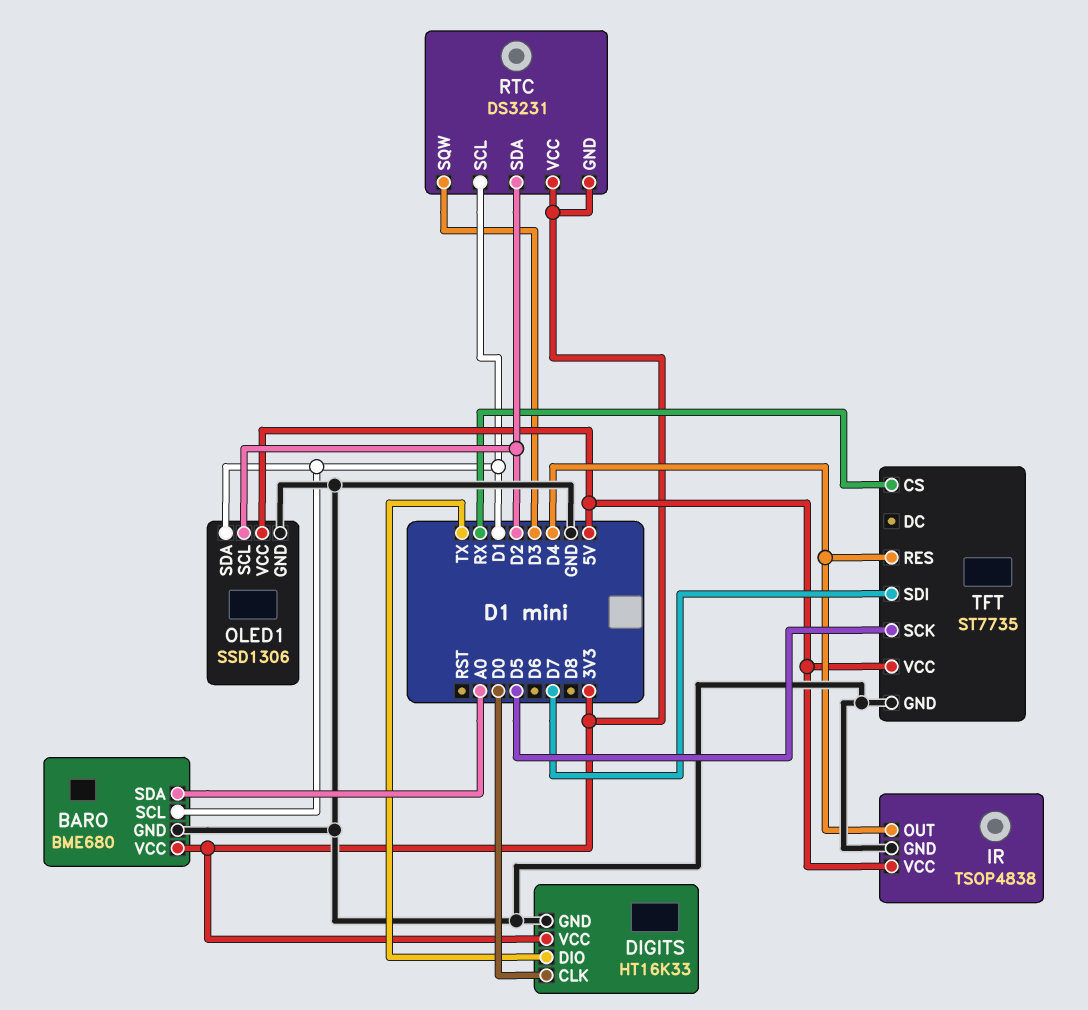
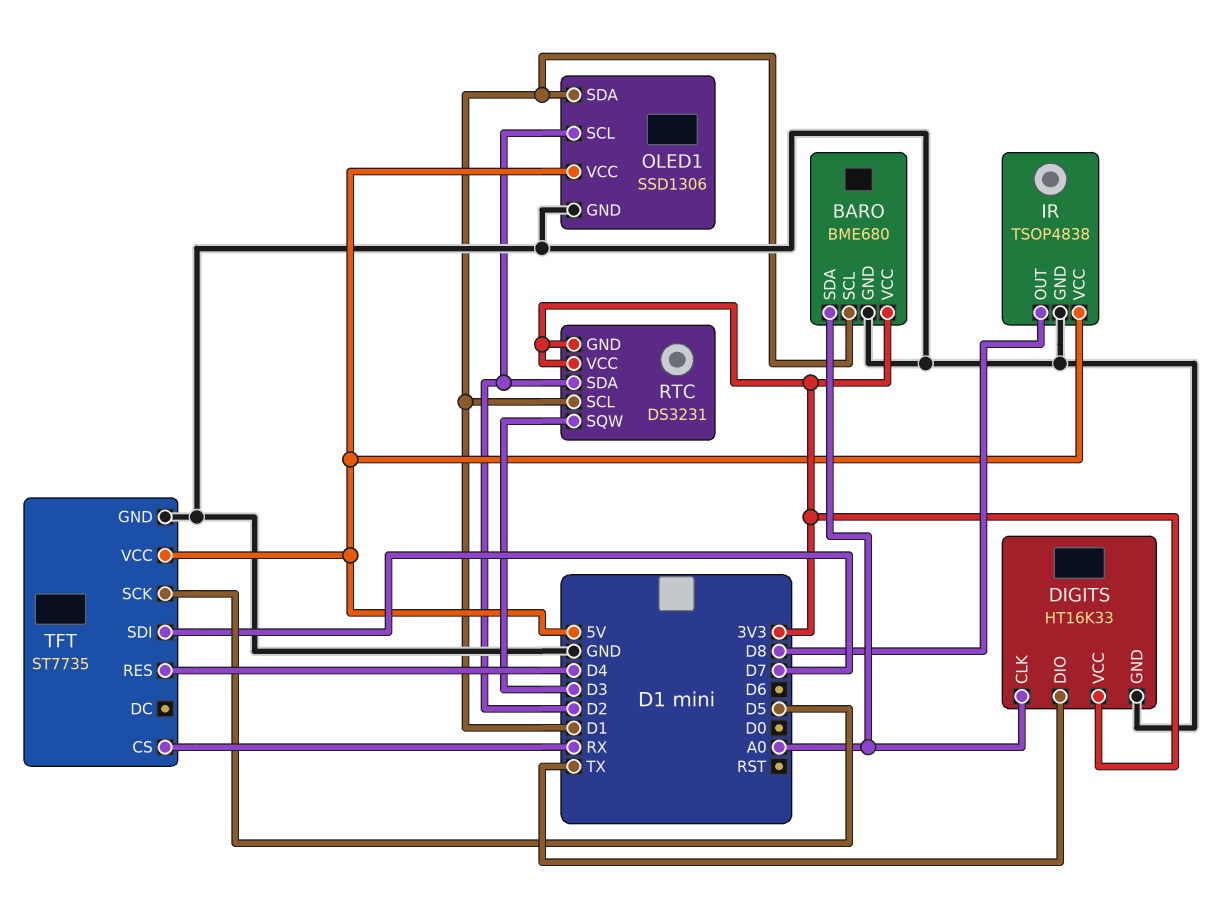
DIGITS pin CLK: D0 -> A0
IR pin OUT: D4 -> D8

